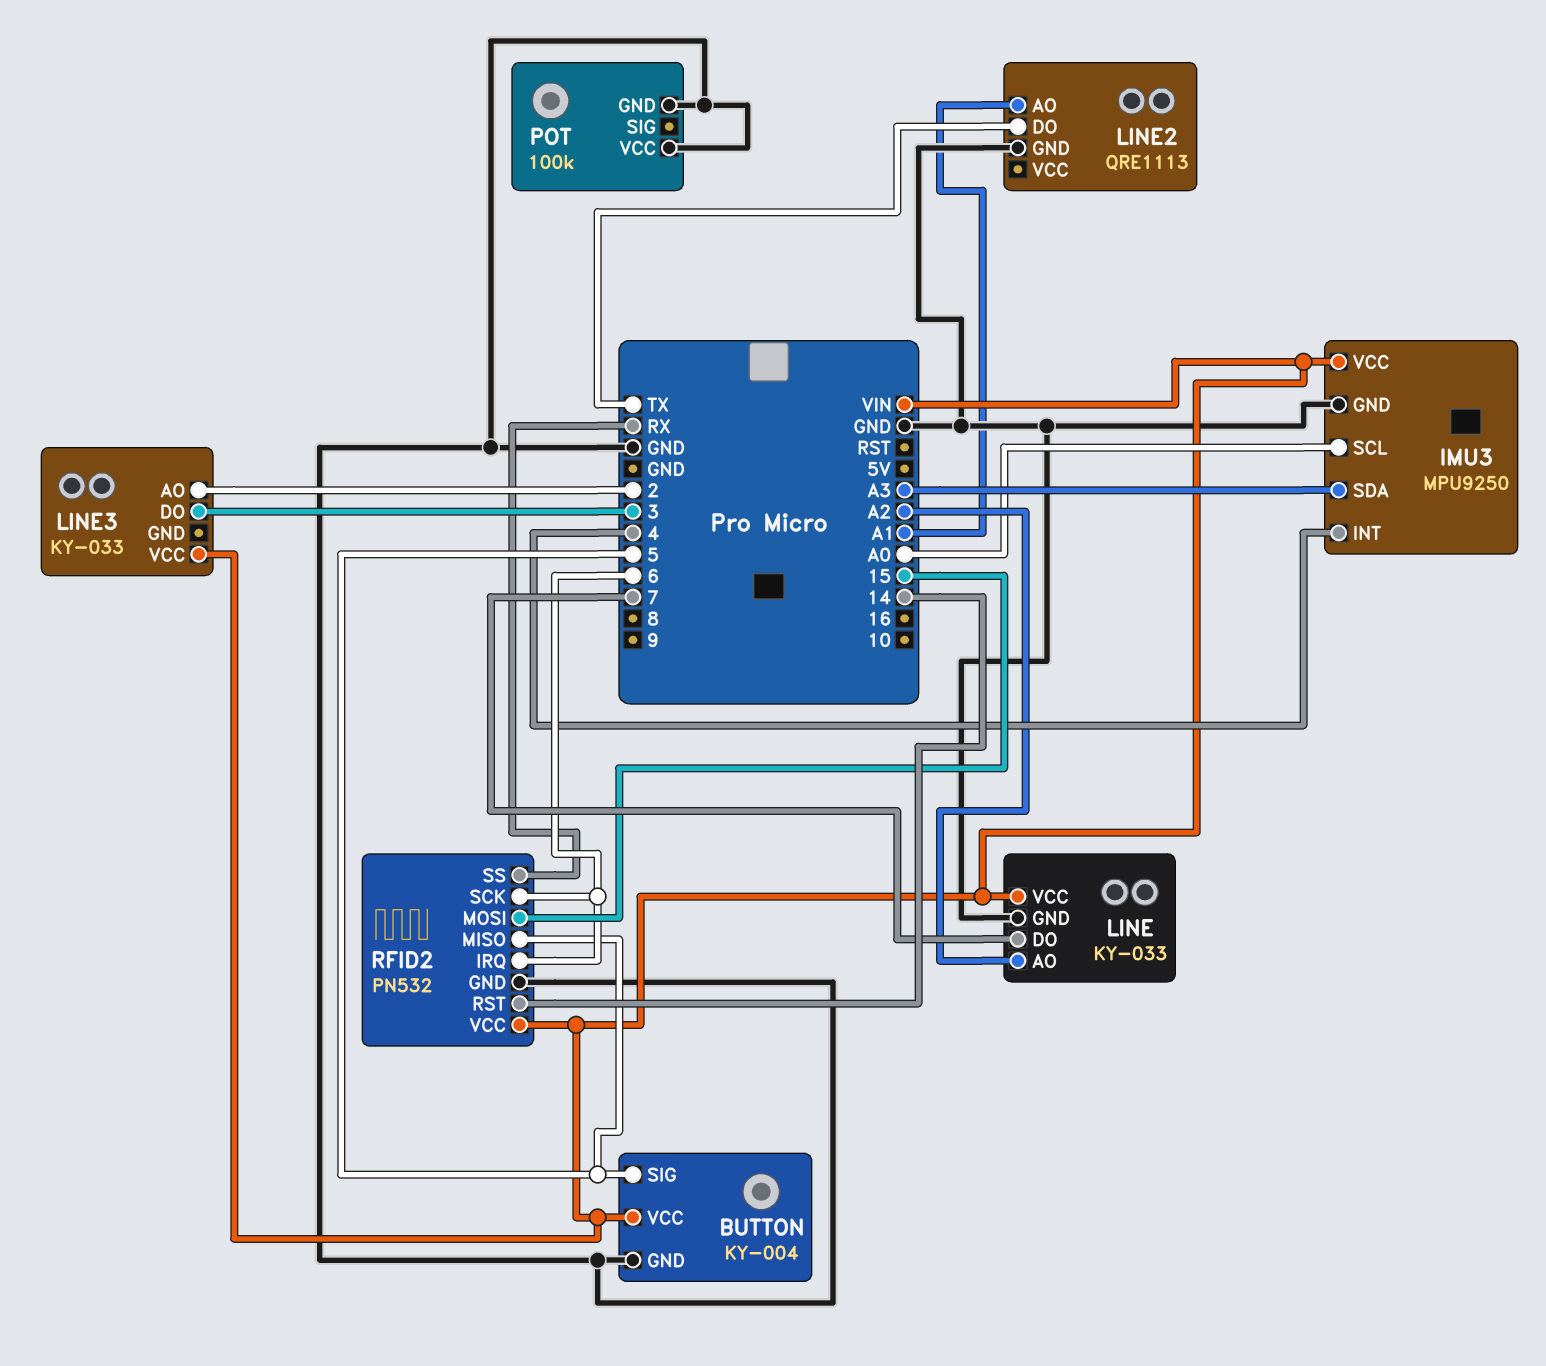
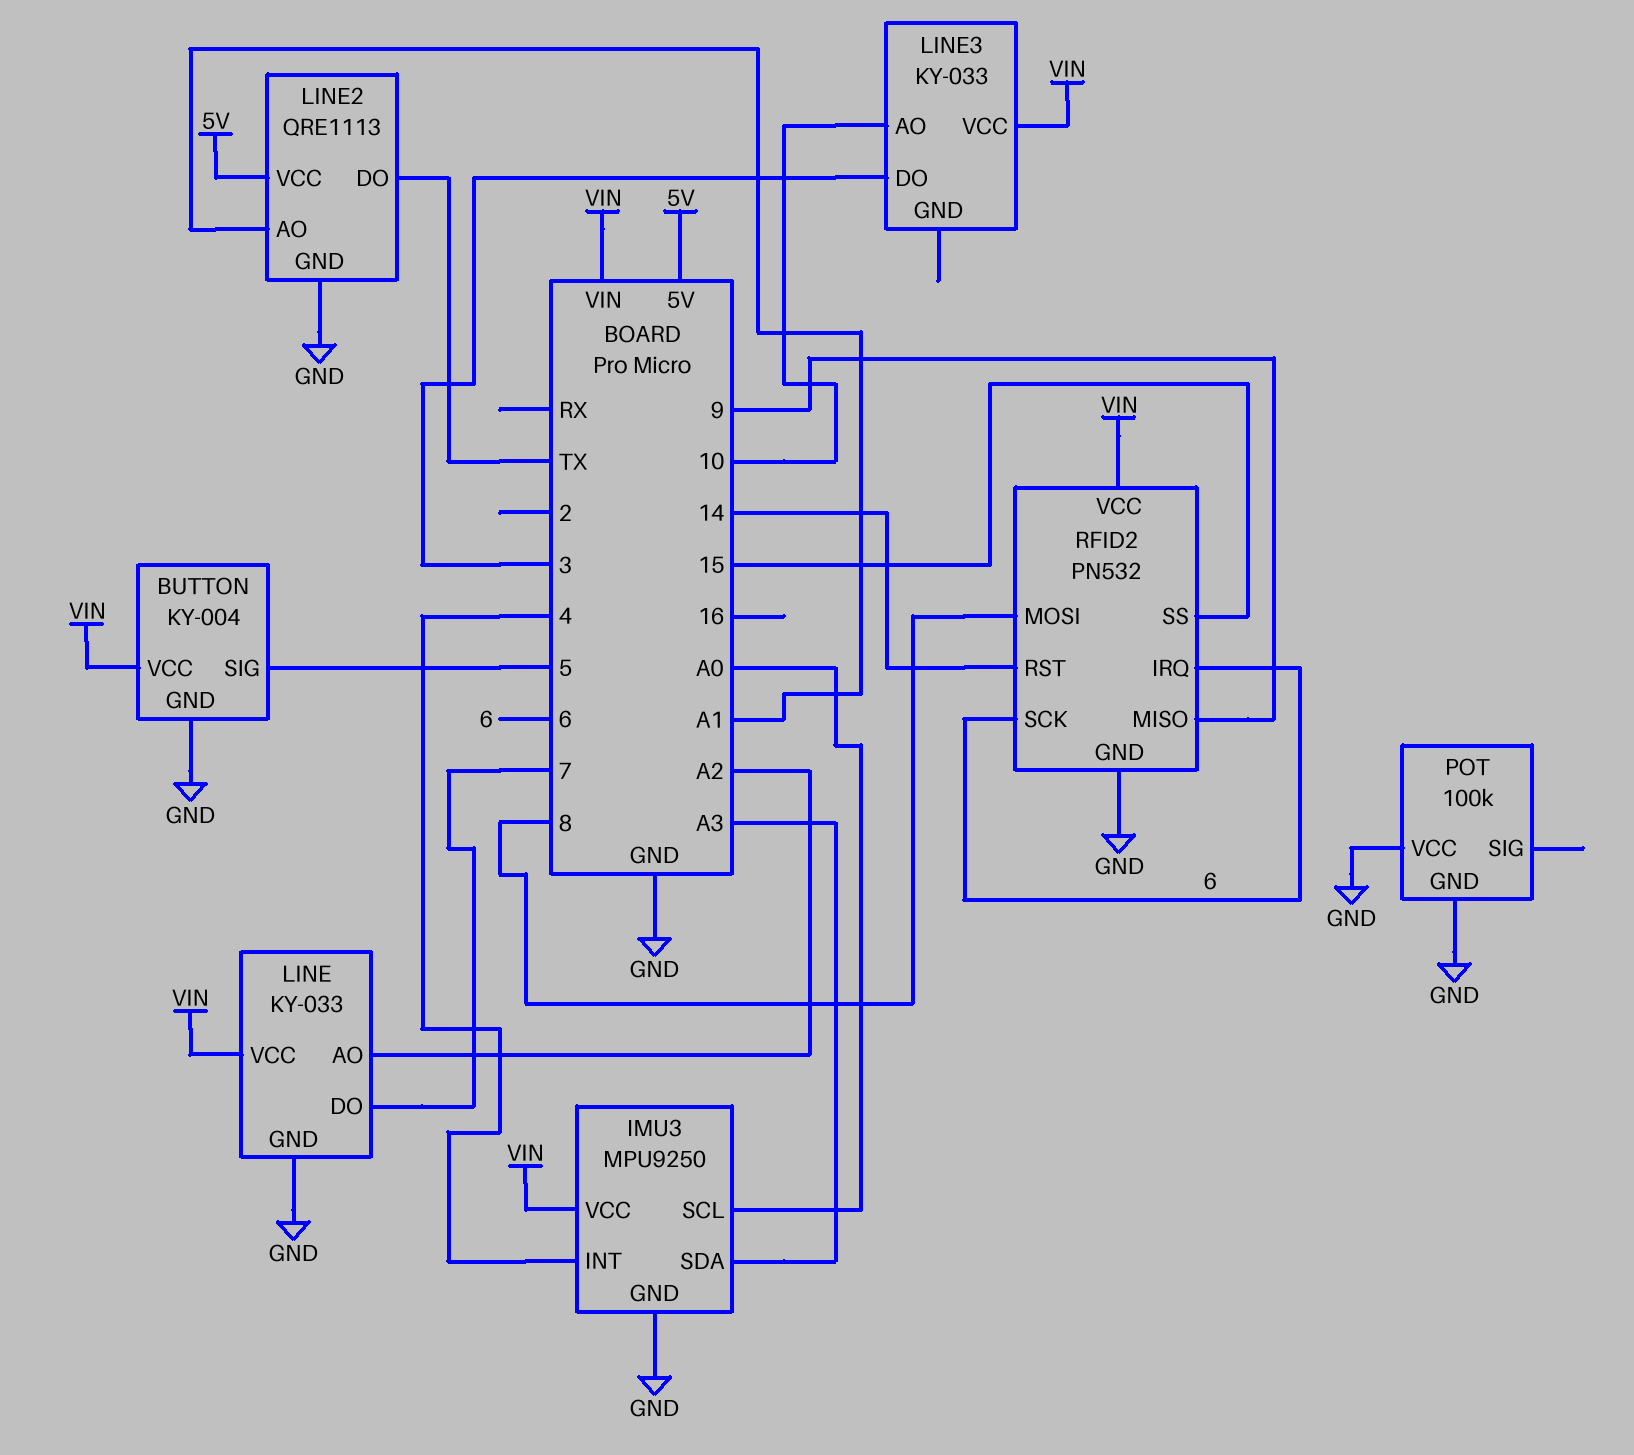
LINE2 pin VCC: none -> 5V
LINE3 pin AO: 2 -> 10
RFID2 pin MISO: 5 -> 9
RFID2 pin MOSI: 15 -> 8
RFID2 pin SS: RX -> 15

